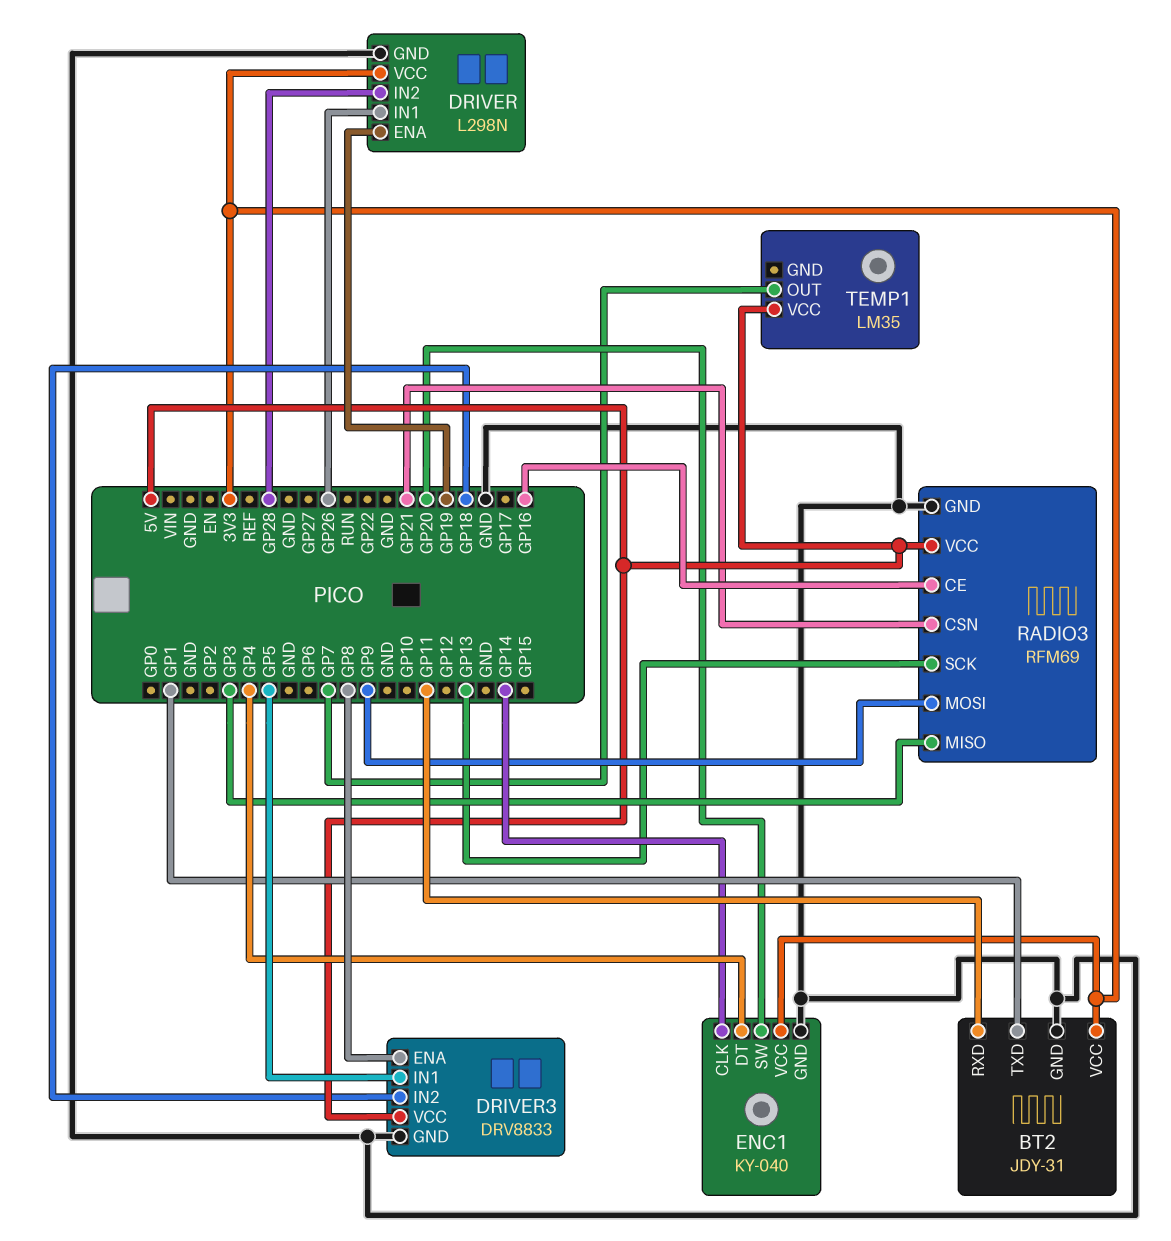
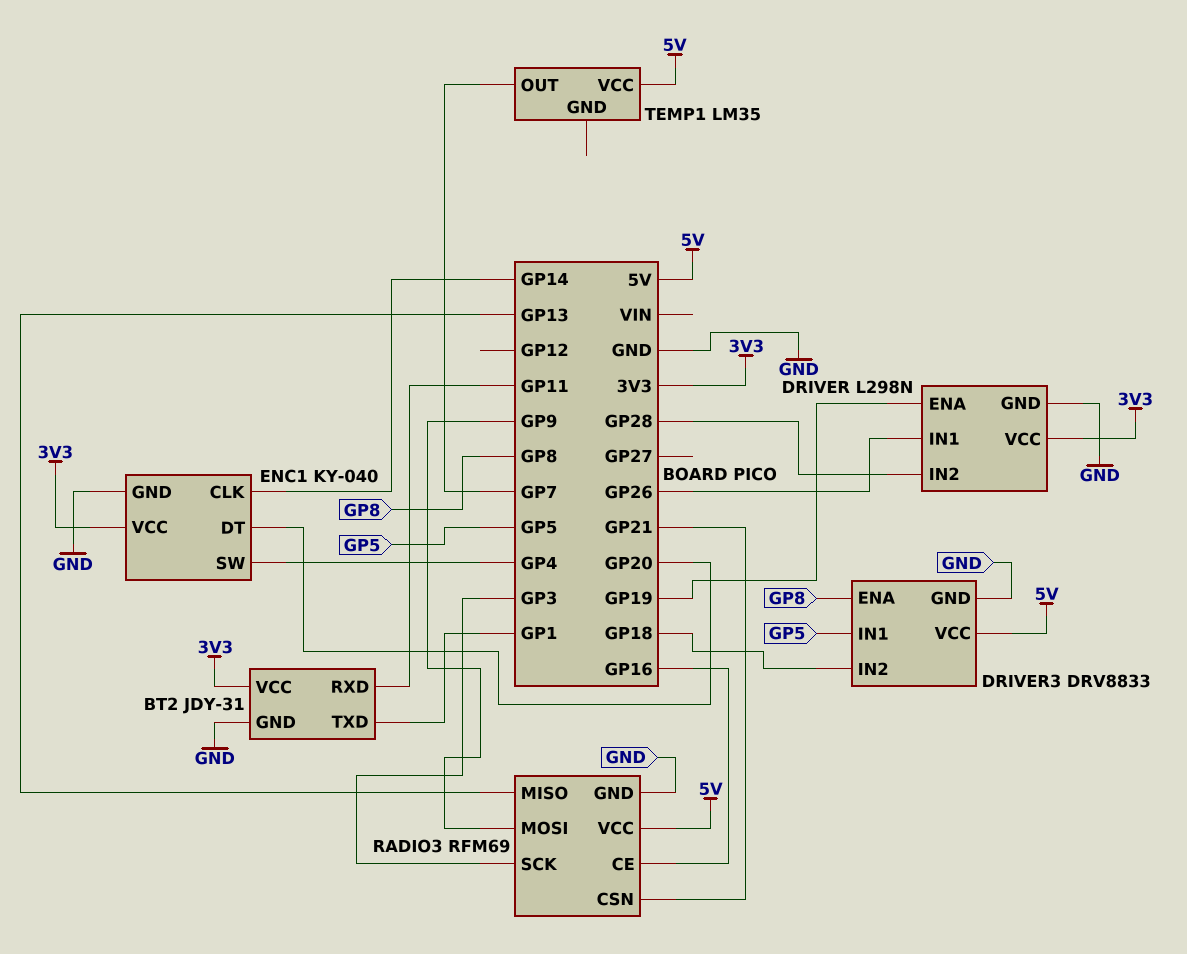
ENC1 pin DT: GP4 -> GP20
ENC1 pin SW: GP20 -> GP4
RADIO3 pin MISO: GP3 -> GP13
RADIO3 pin SCK: GP13 -> GP3

